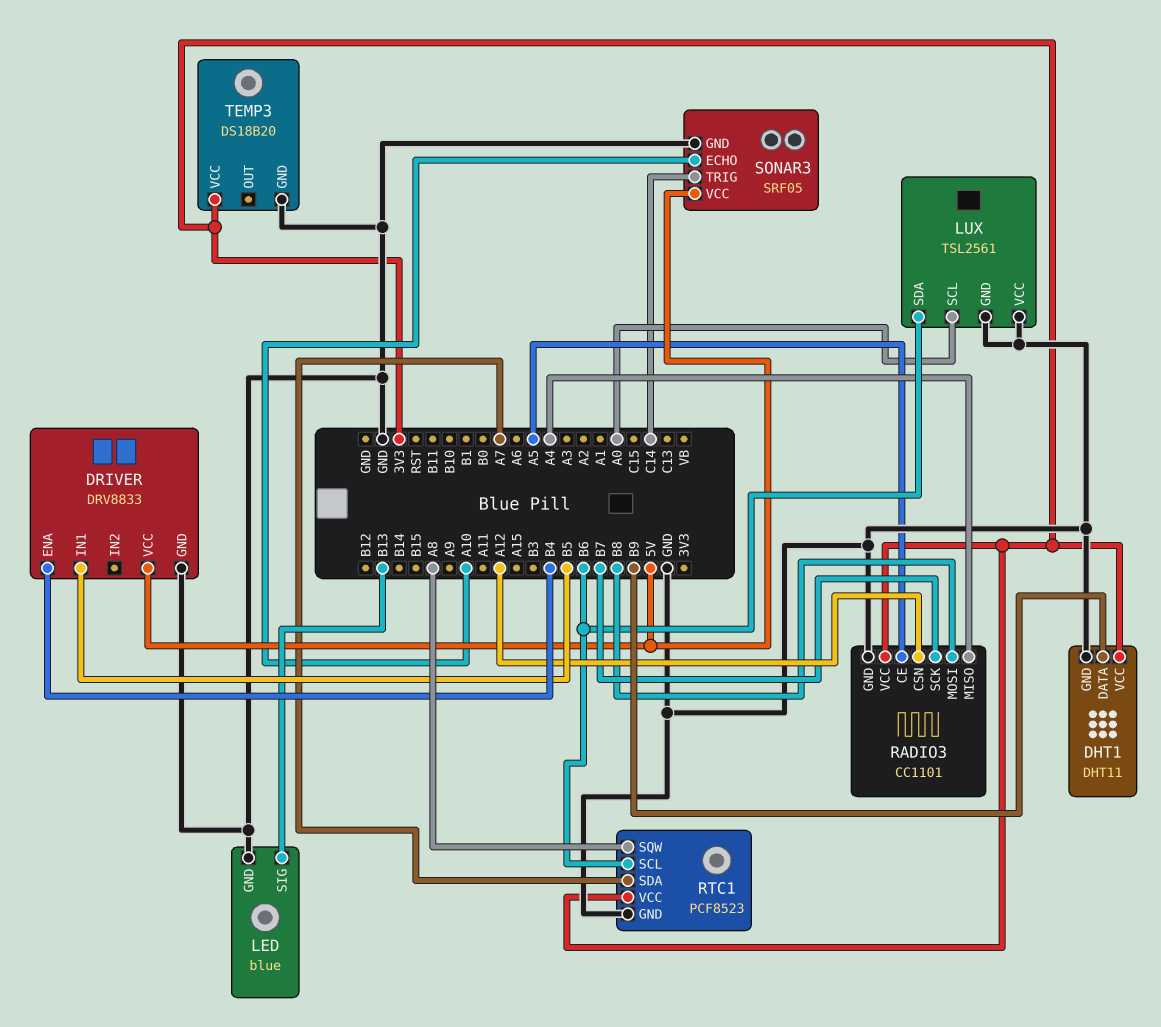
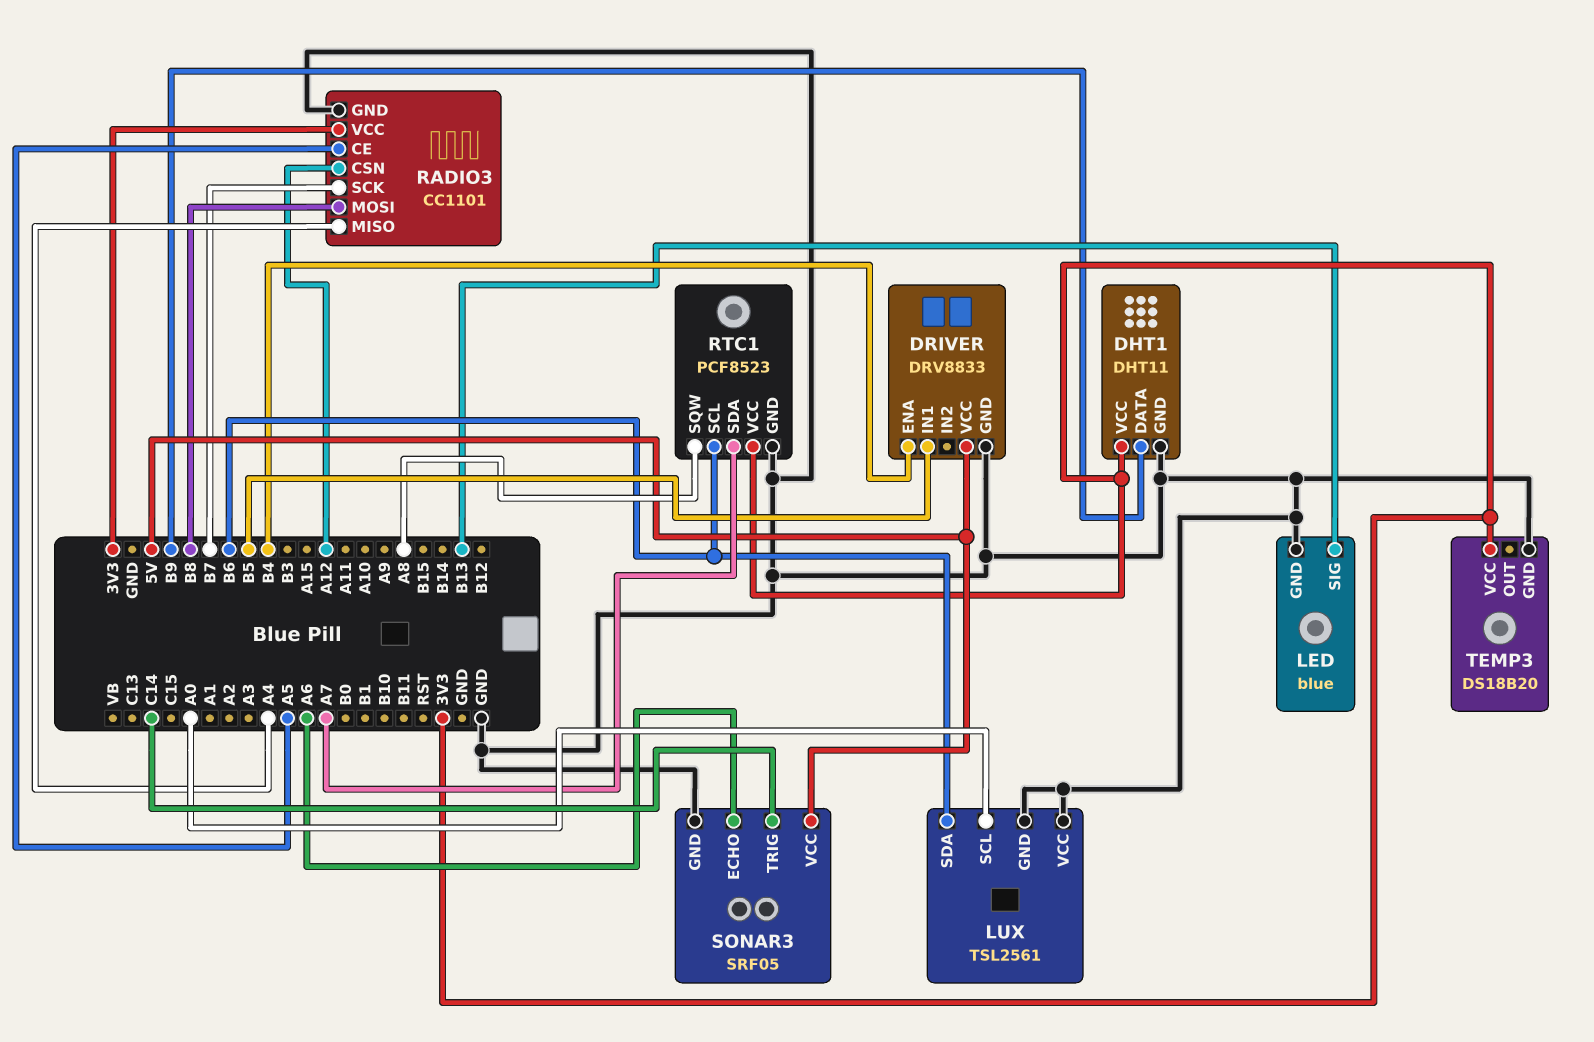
SONAR3 pin ECHO: A10 -> A6

